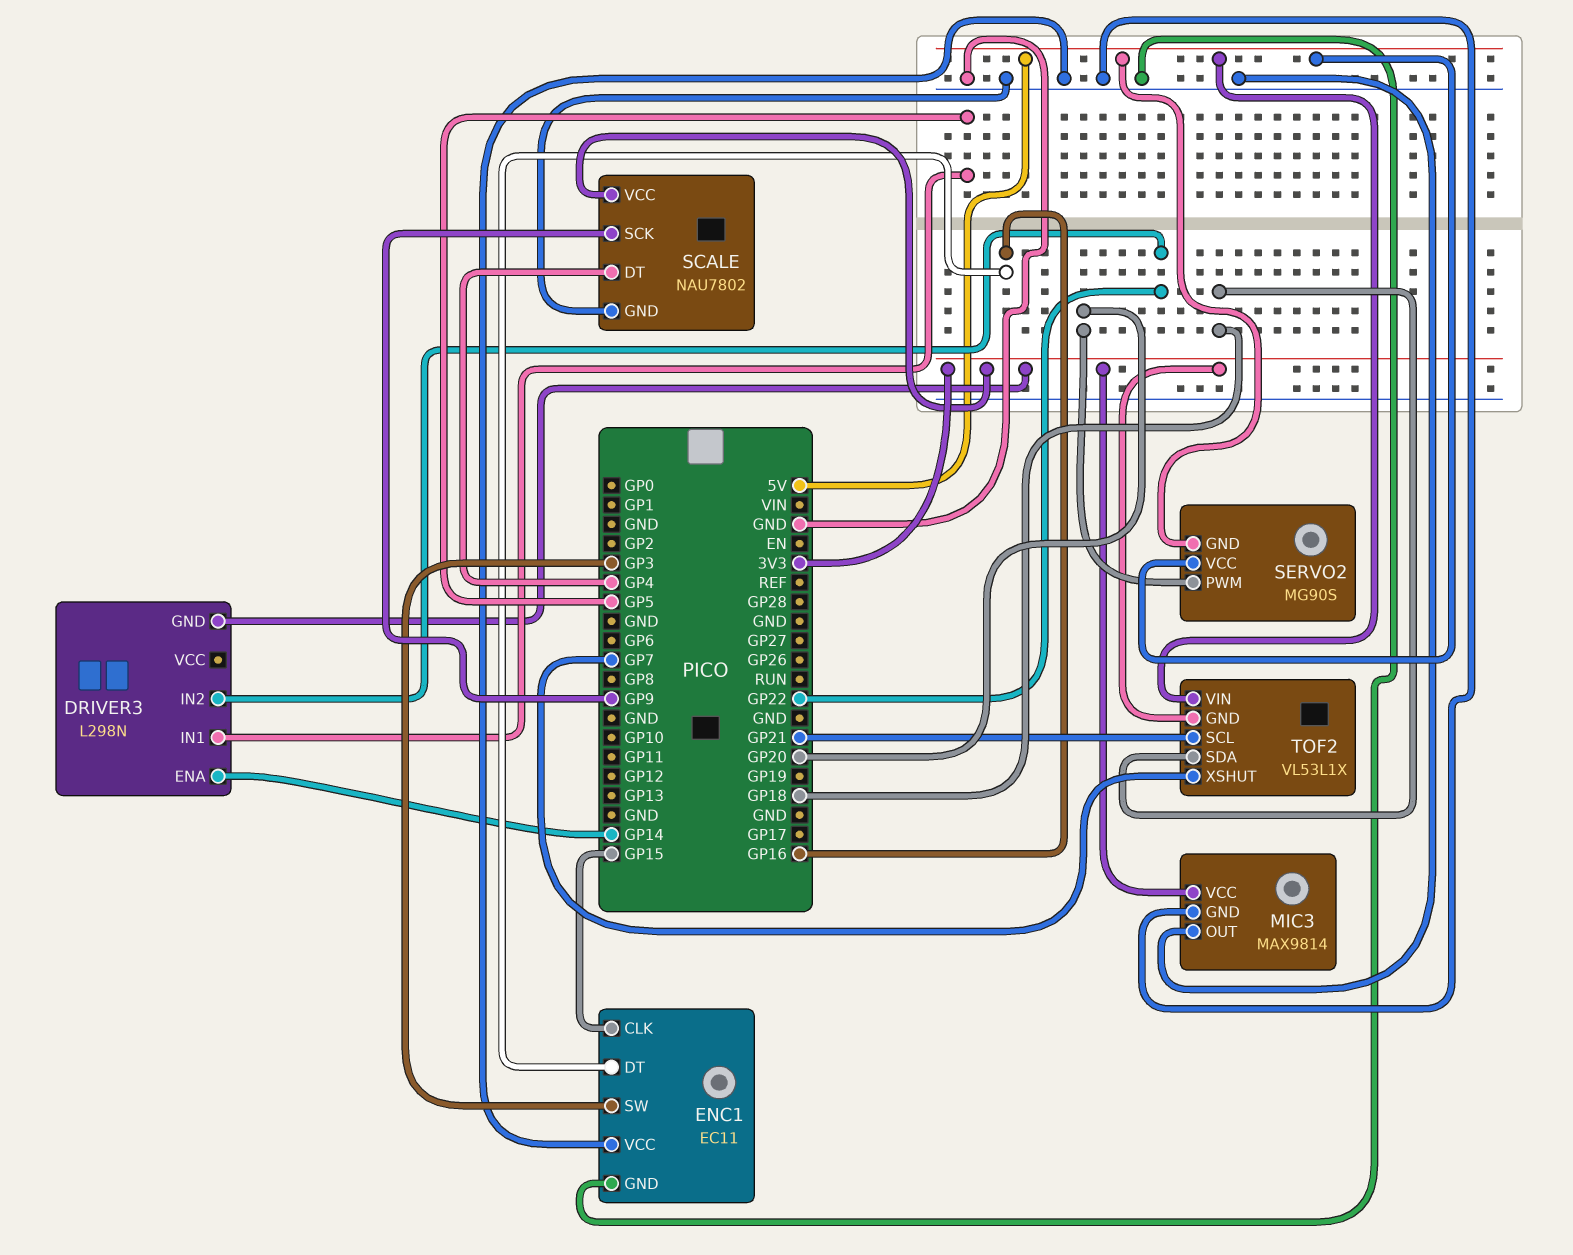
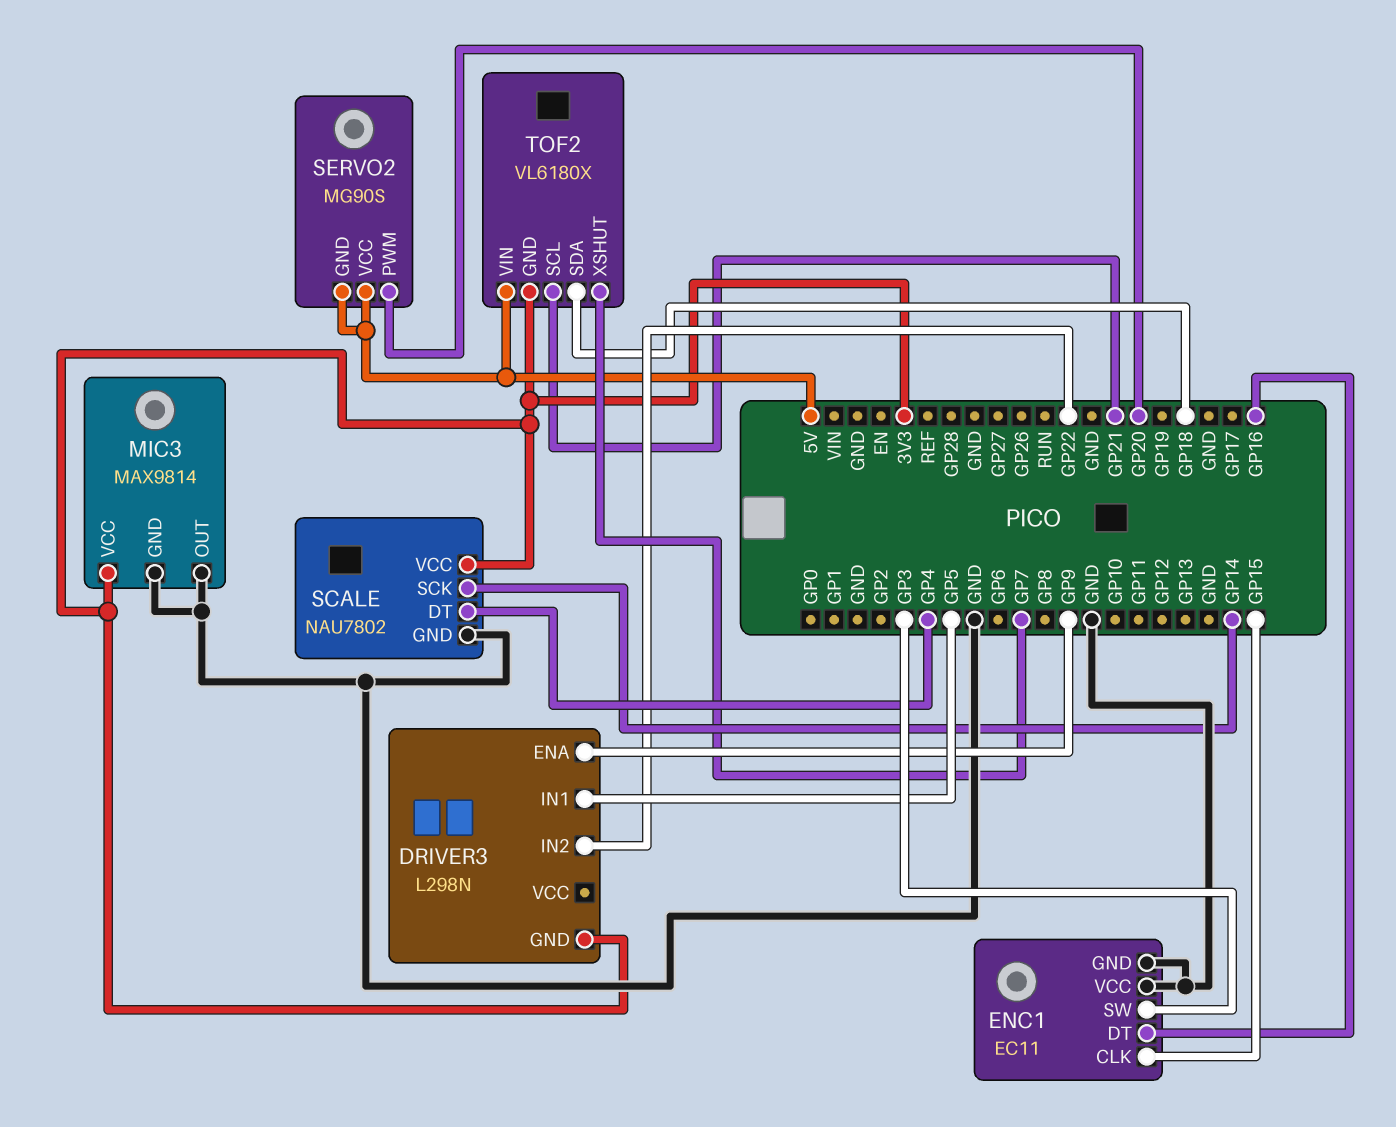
DRIVER3 pin ENA: GP14 -> GP9
SCALE pin SCK: GP9 -> GP14
TOF2: VL53L1X -> VL6180X

